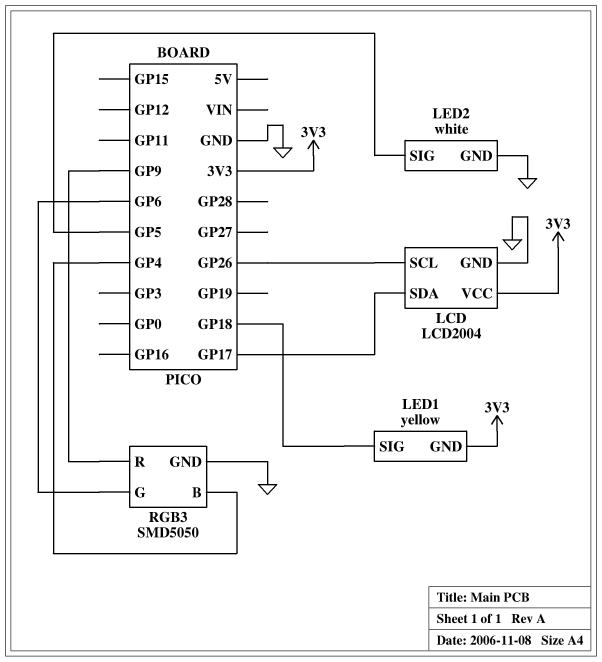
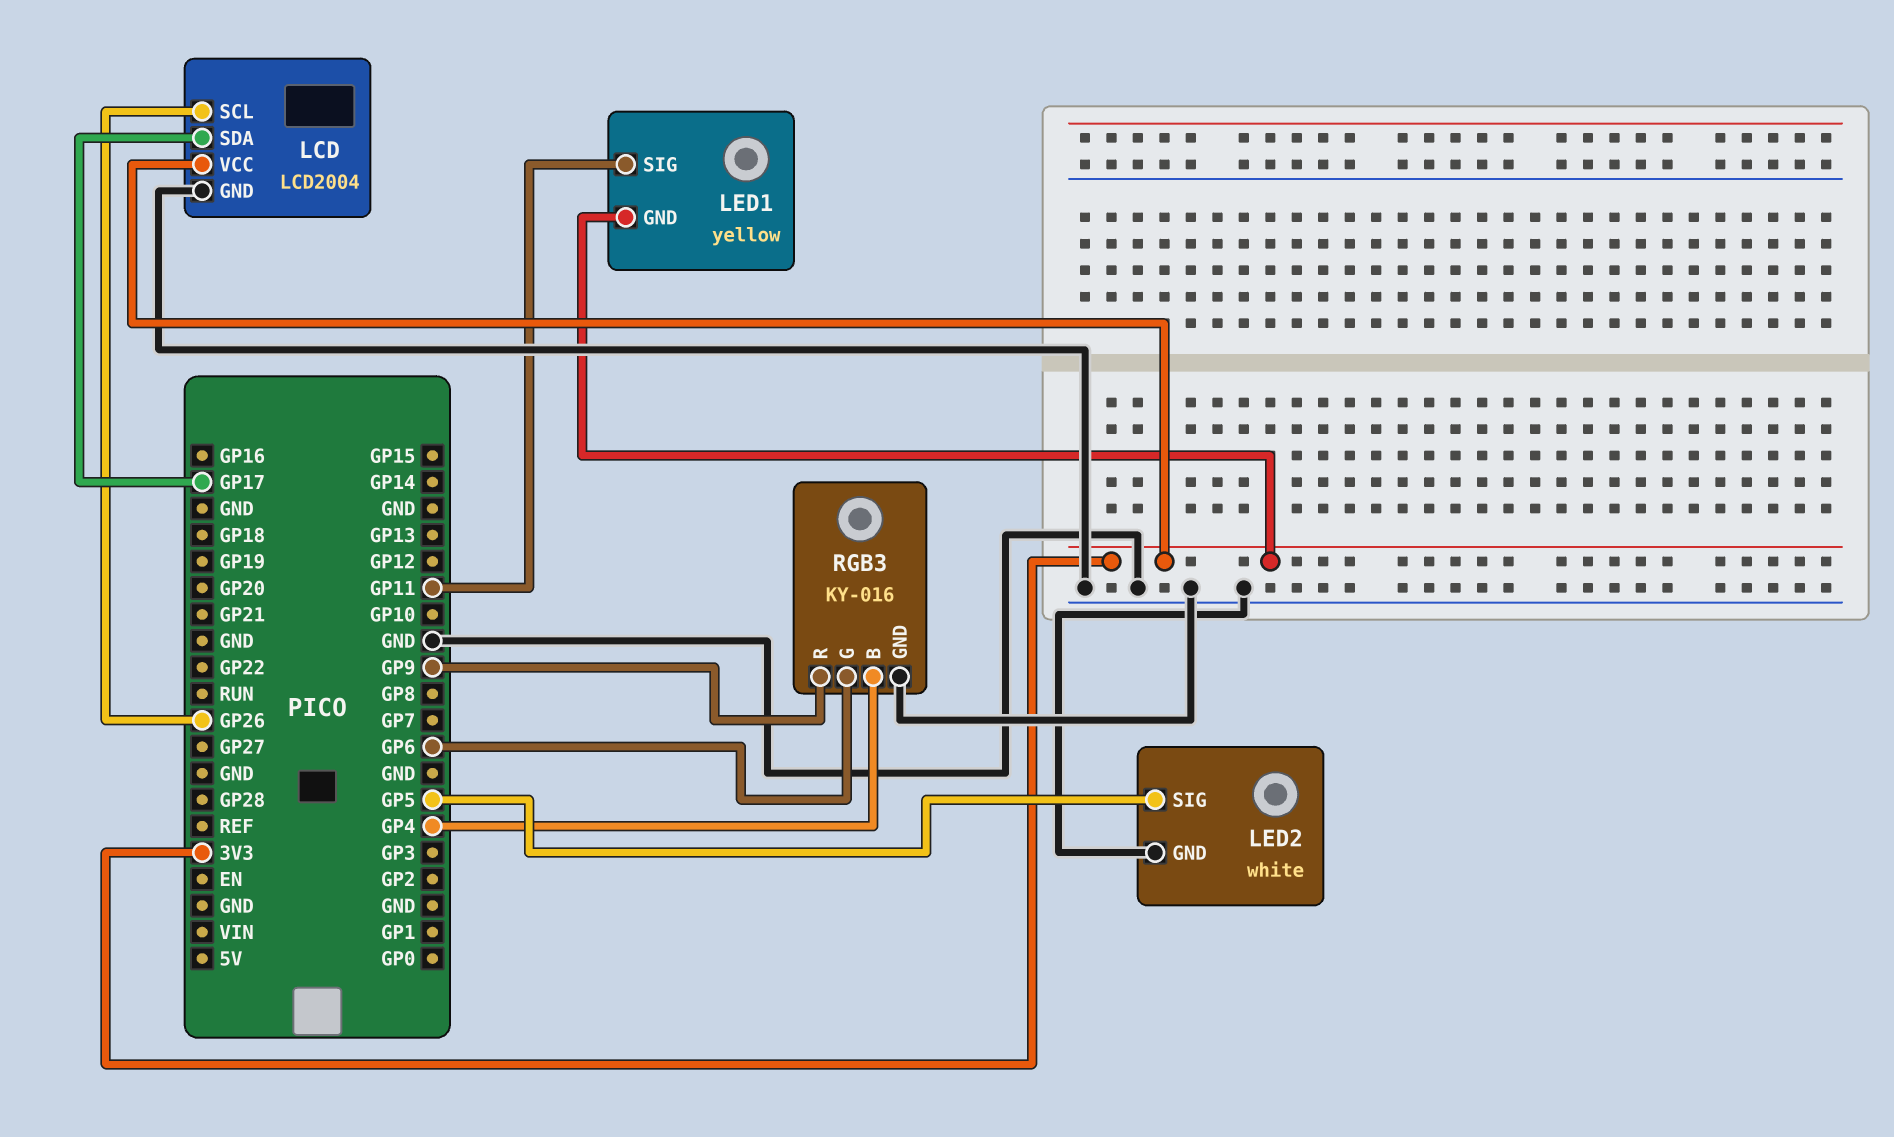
LED1 pin SIG: GP18 -> GP11
RGB3: SMD5050 -> KY-016

